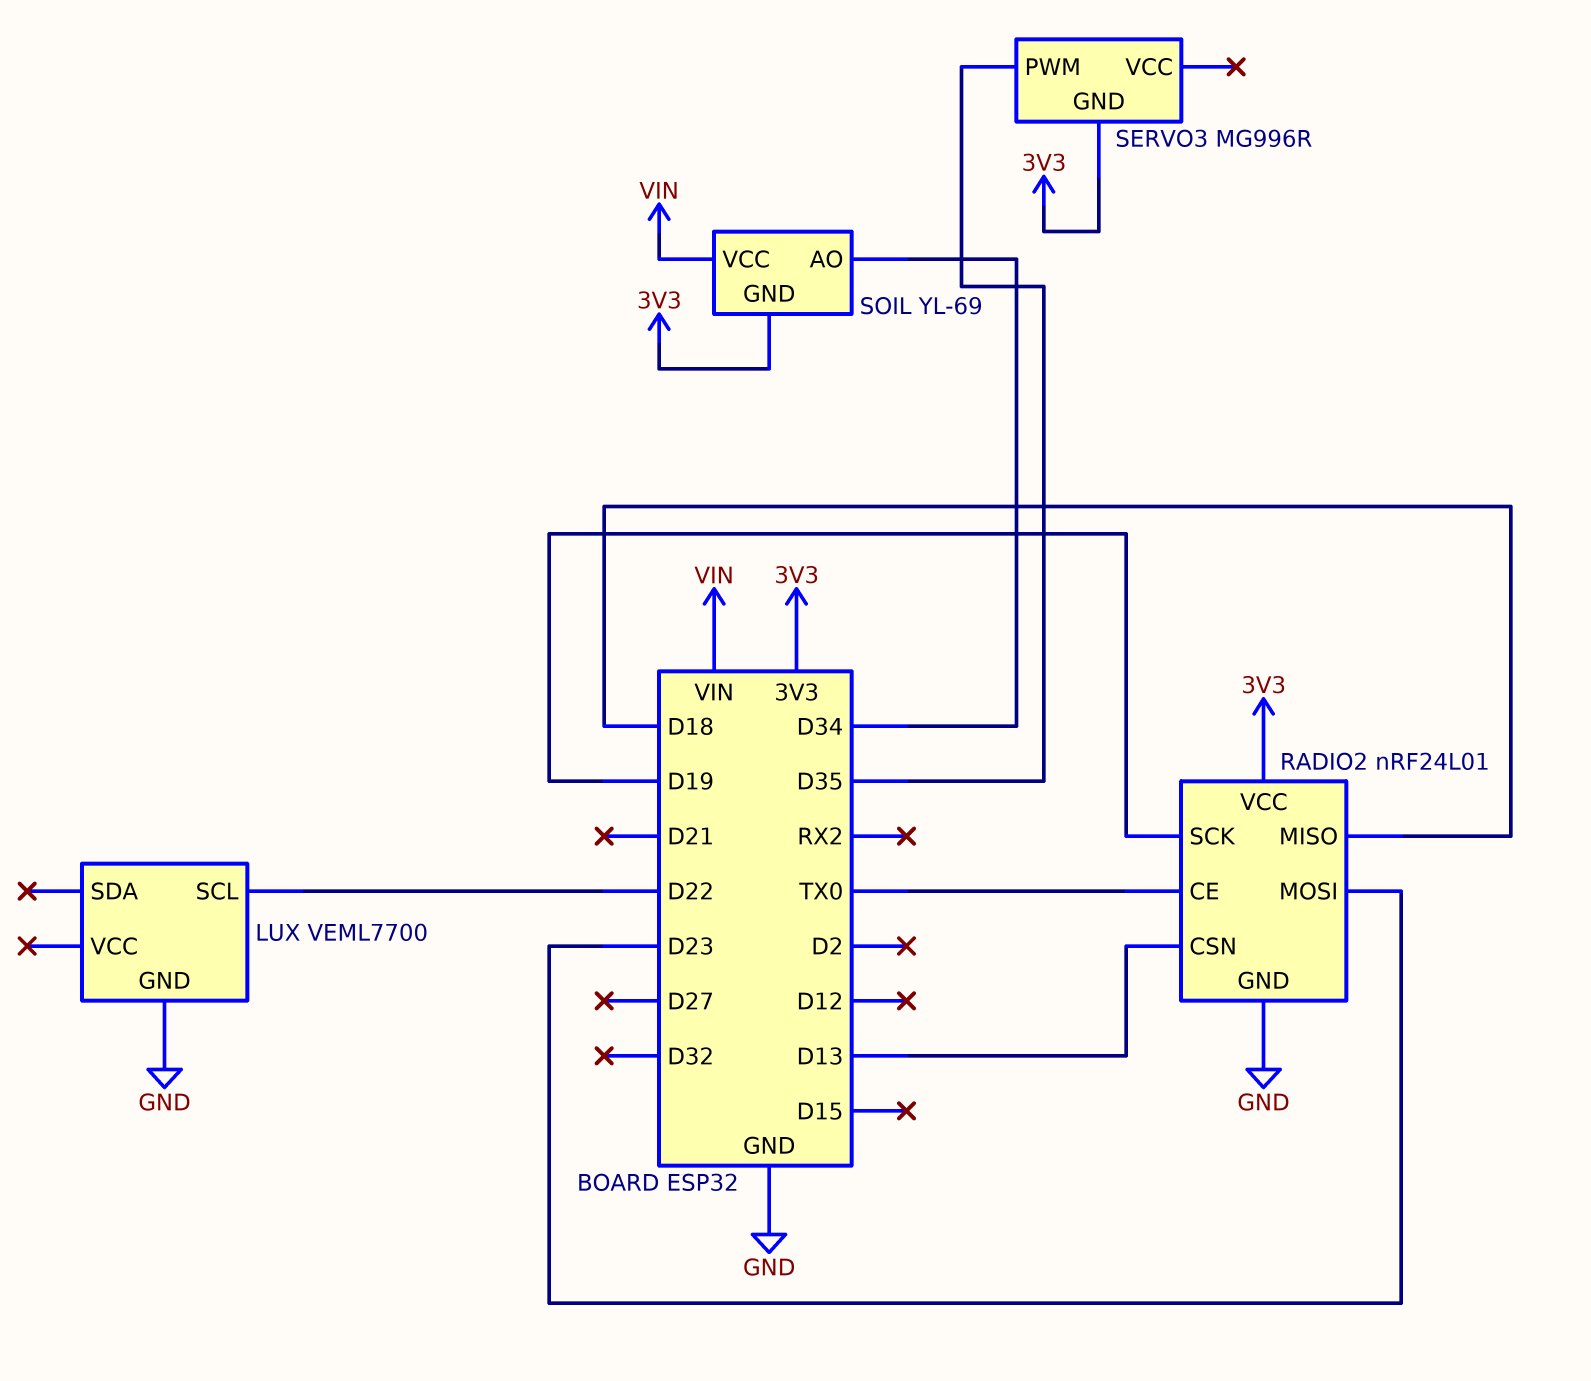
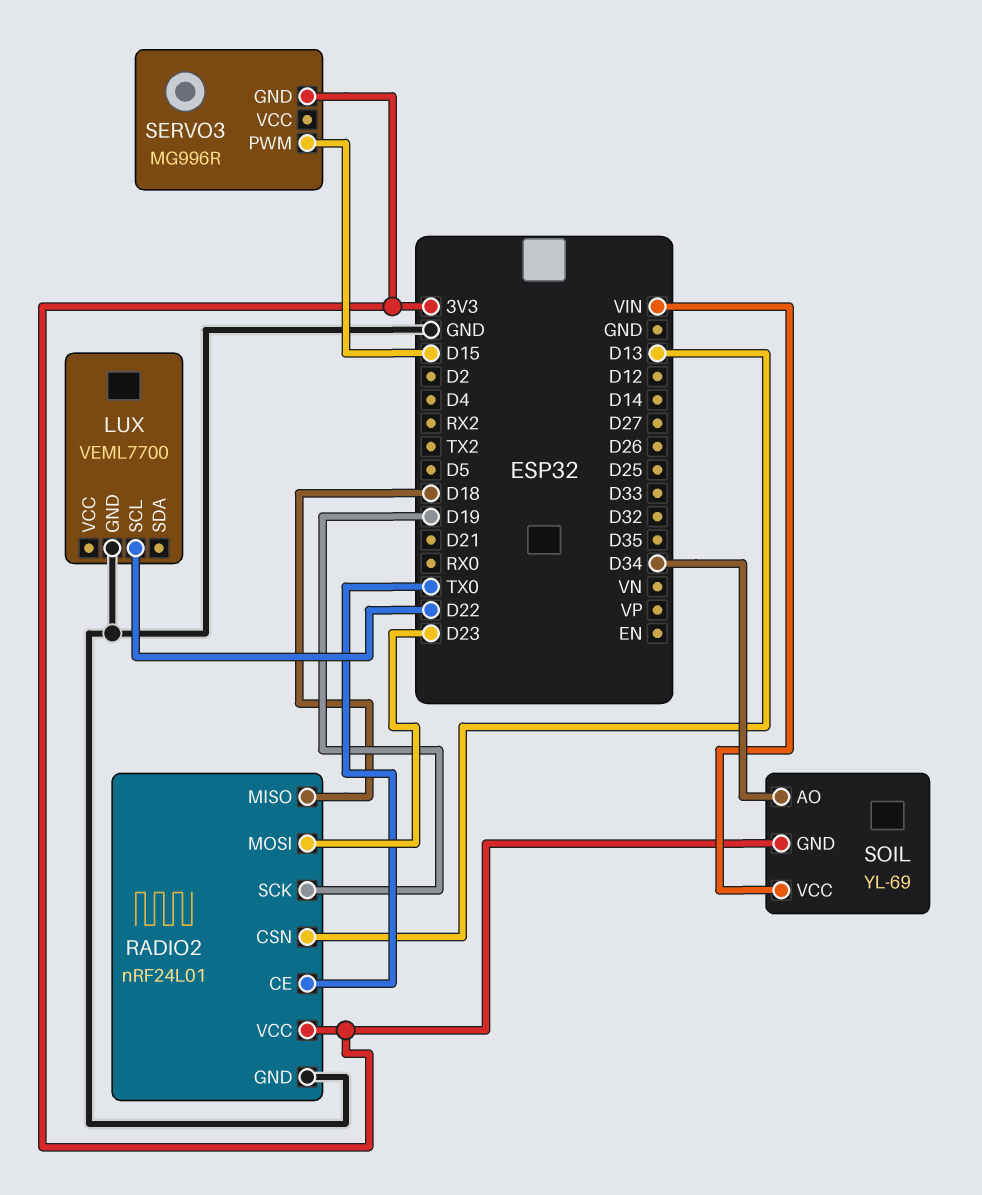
SERVO3 pin PWM: D35 -> D15

